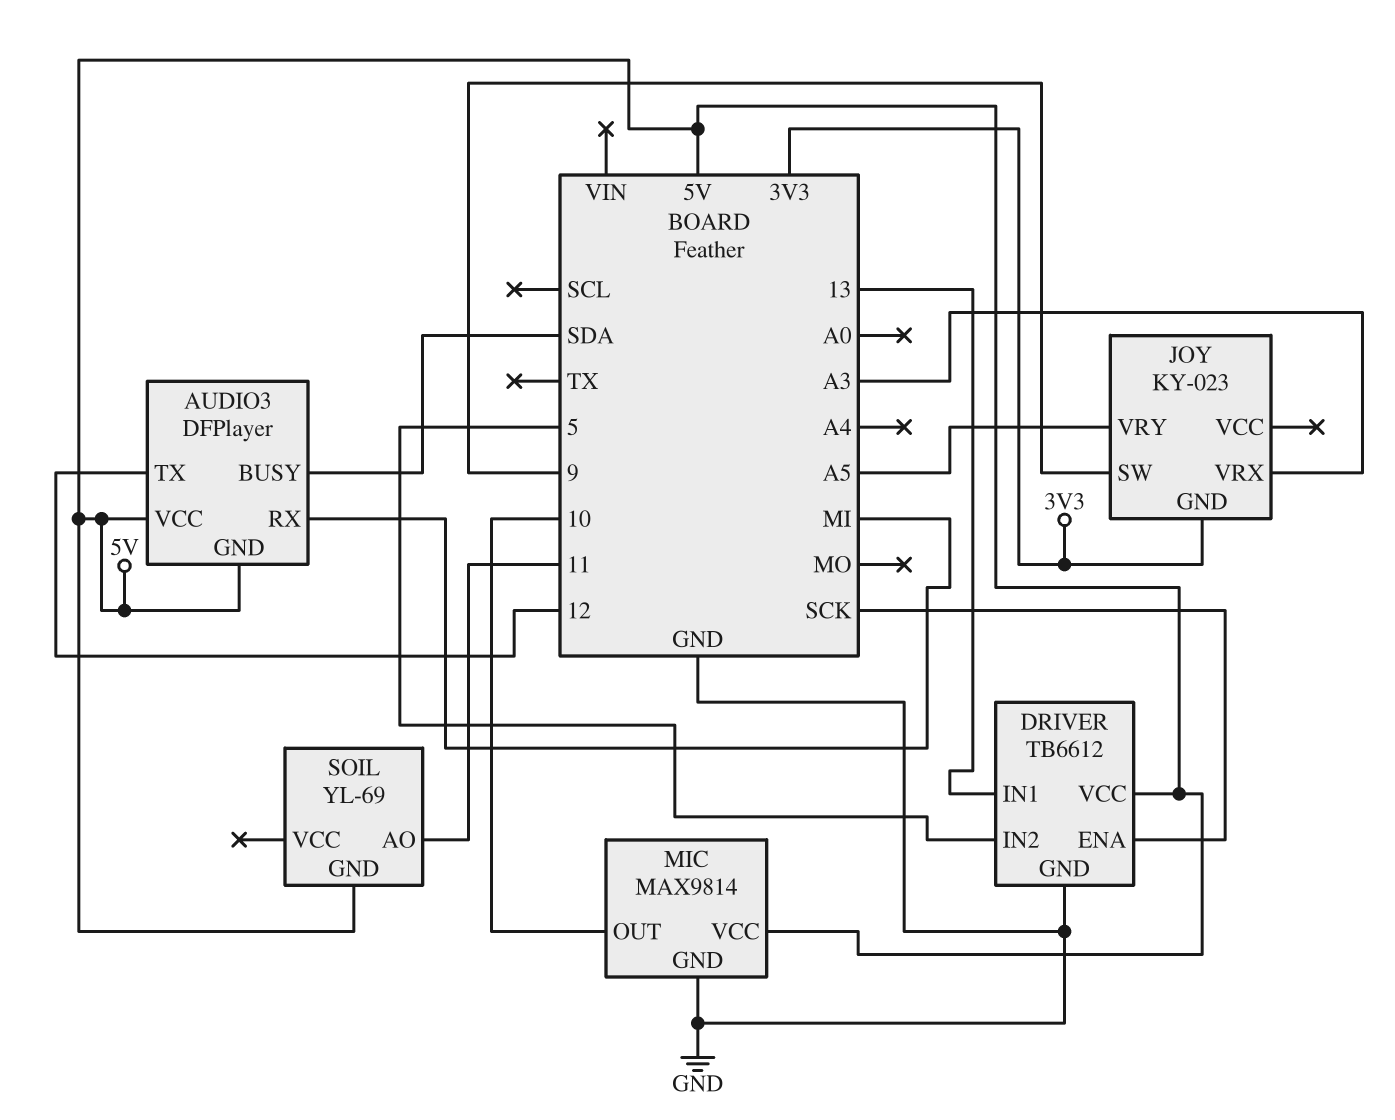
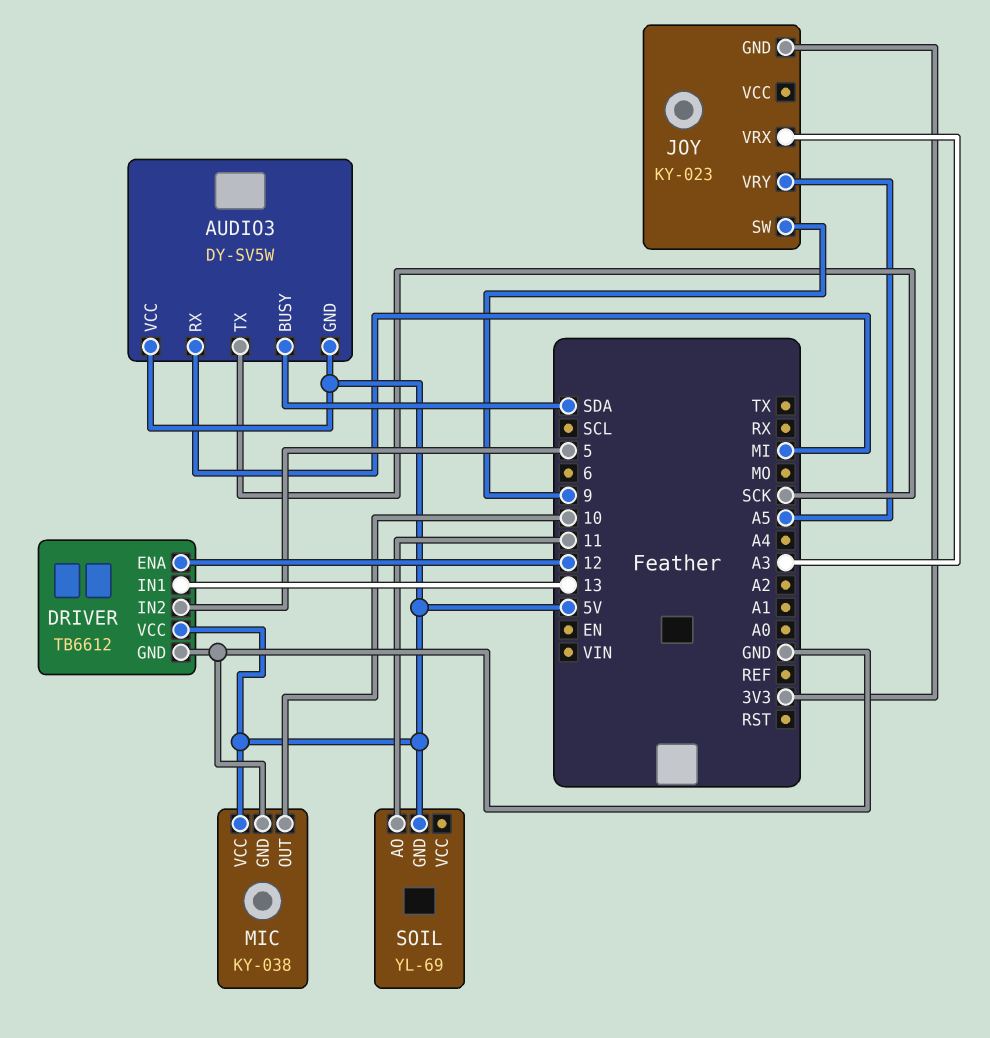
AUDIO3: DFPlayer -> DY-SV5W
AUDIO3 pin TX: 12 -> SCK
DRIVER pin ENA: SCK -> 12
MIC: MAX9814 -> KY-038

